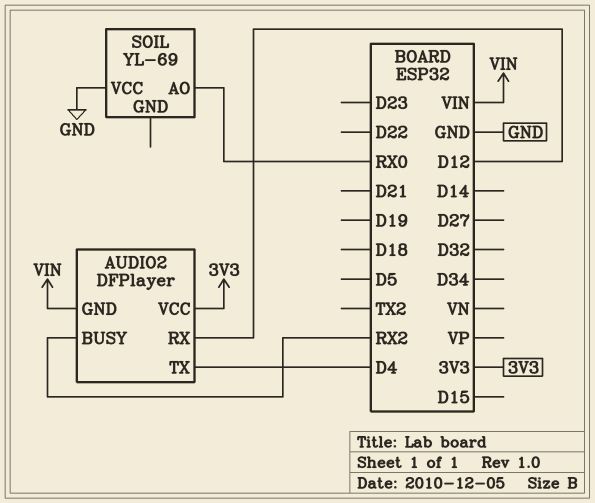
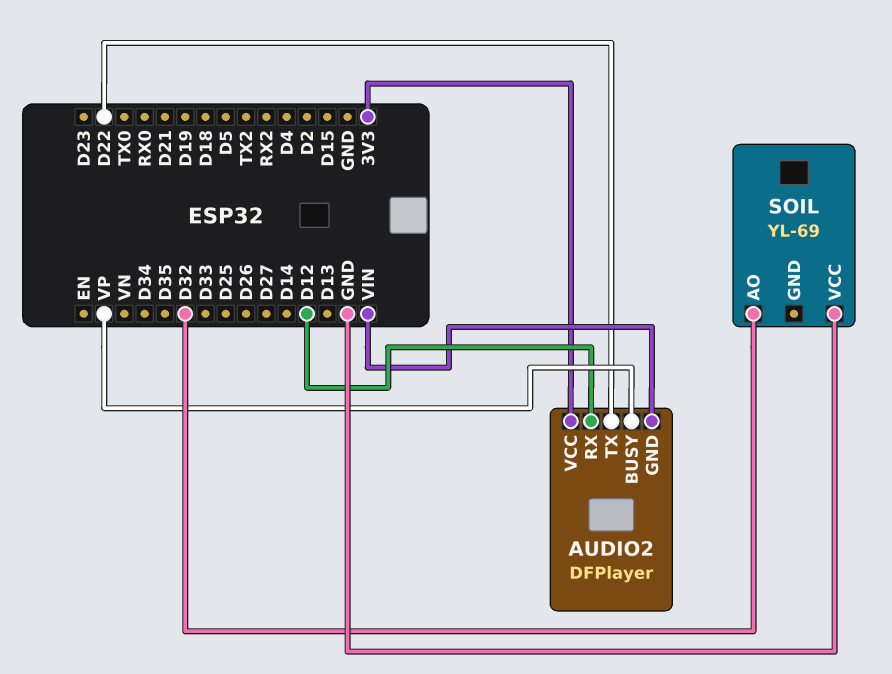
AUDIO2 pin BUSY: RX2 -> VP
AUDIO2 pin TX: D4 -> D22
SOIL pin AO: RX0 -> D32

